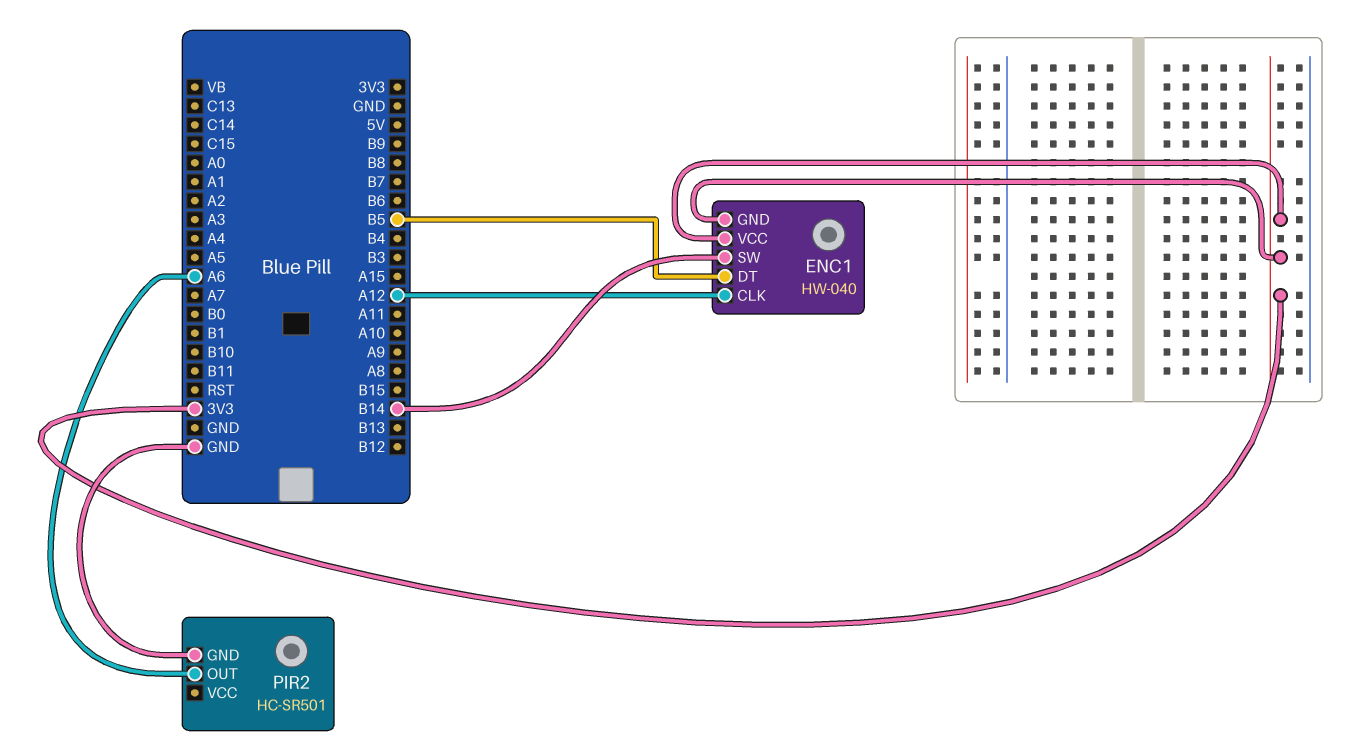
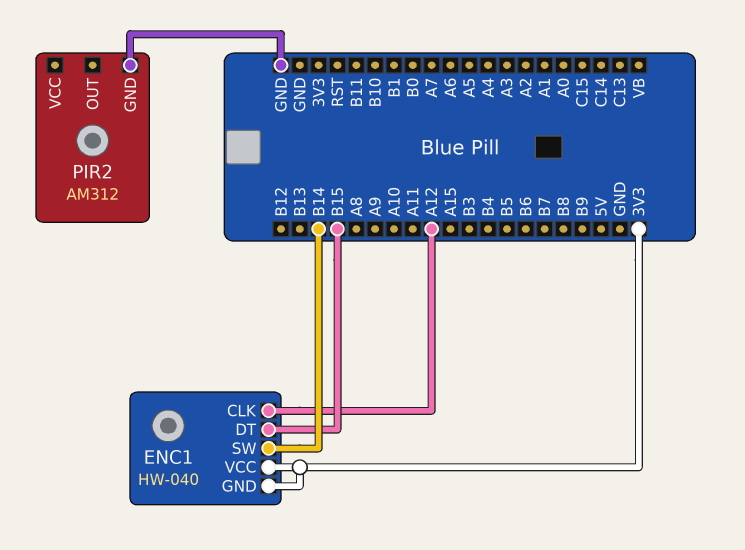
ENC1 pin DT: B5 -> B15
PIR2: HC-SR501 -> AM312
PIR2 pin OUT: A6 -> none

